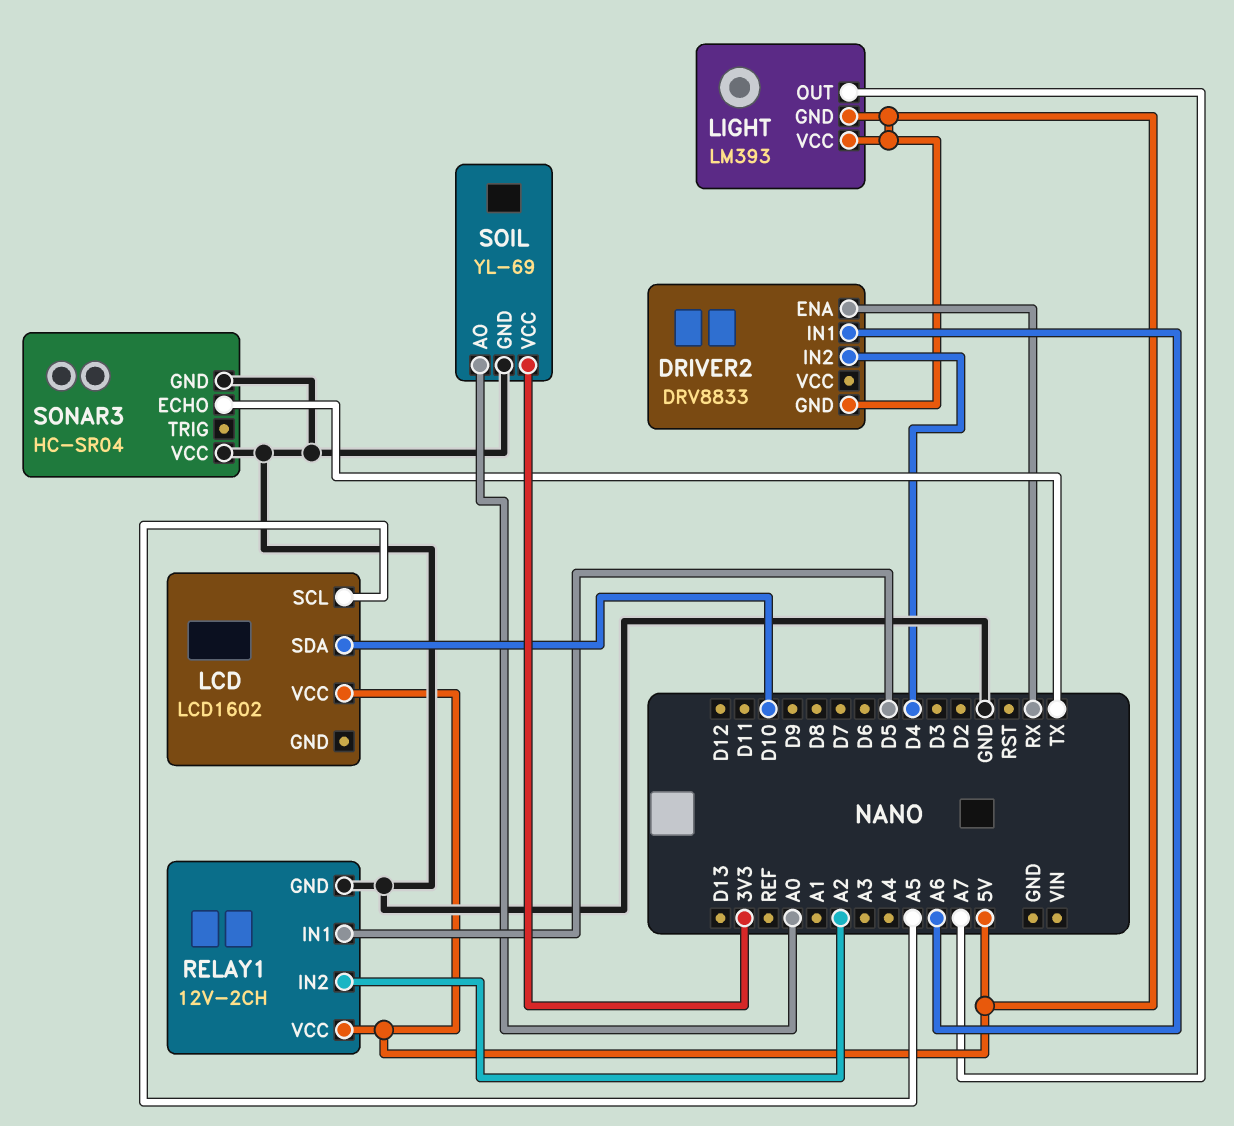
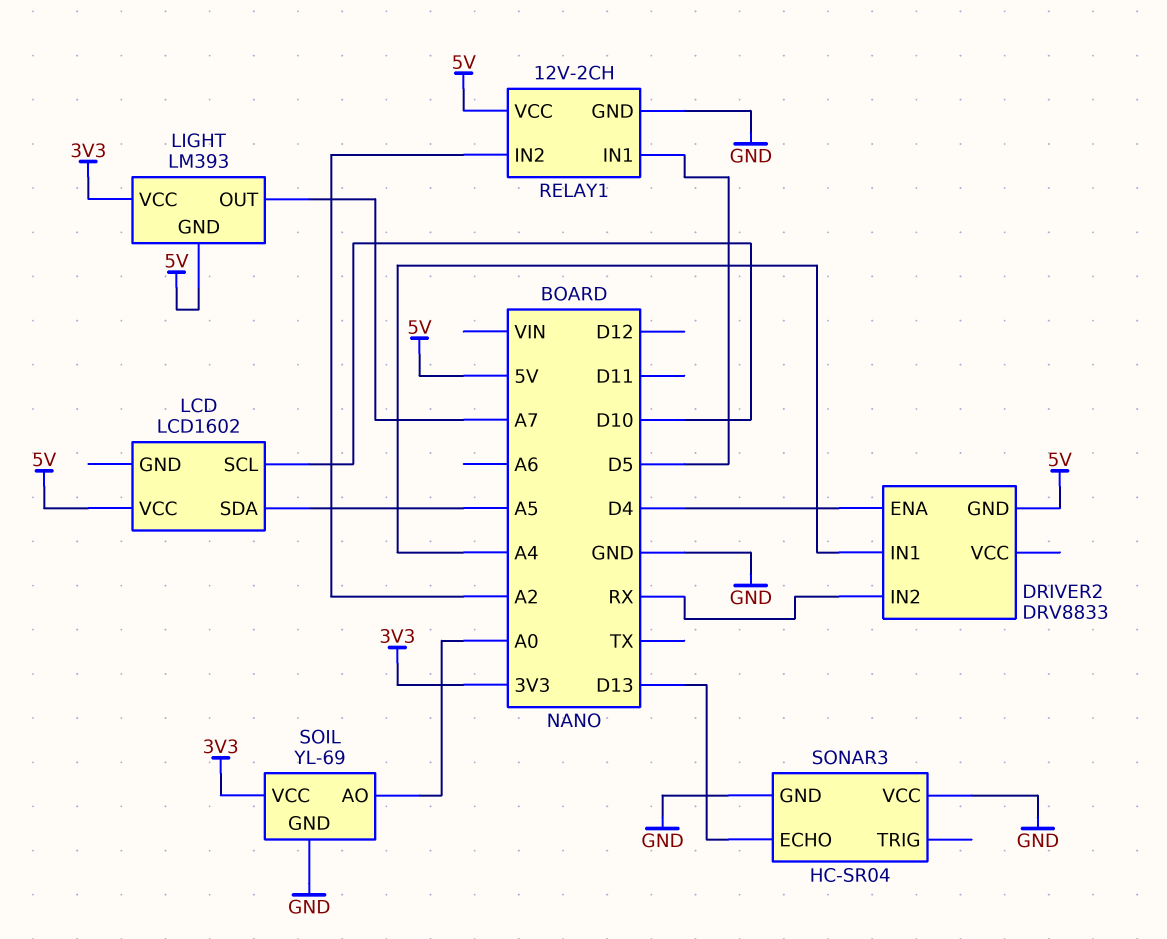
DRIVER2 pin ENA: RX -> D4
DRIVER2 pin IN1: A6 -> A4
DRIVER2 pin IN2: D4 -> RX
LCD pin SCL: A5 -> D10
LCD pin SDA: D10 -> A5
LIGHT pin VCC: 5V -> 3V3
SONAR3 pin ECHO: TX -> D13

